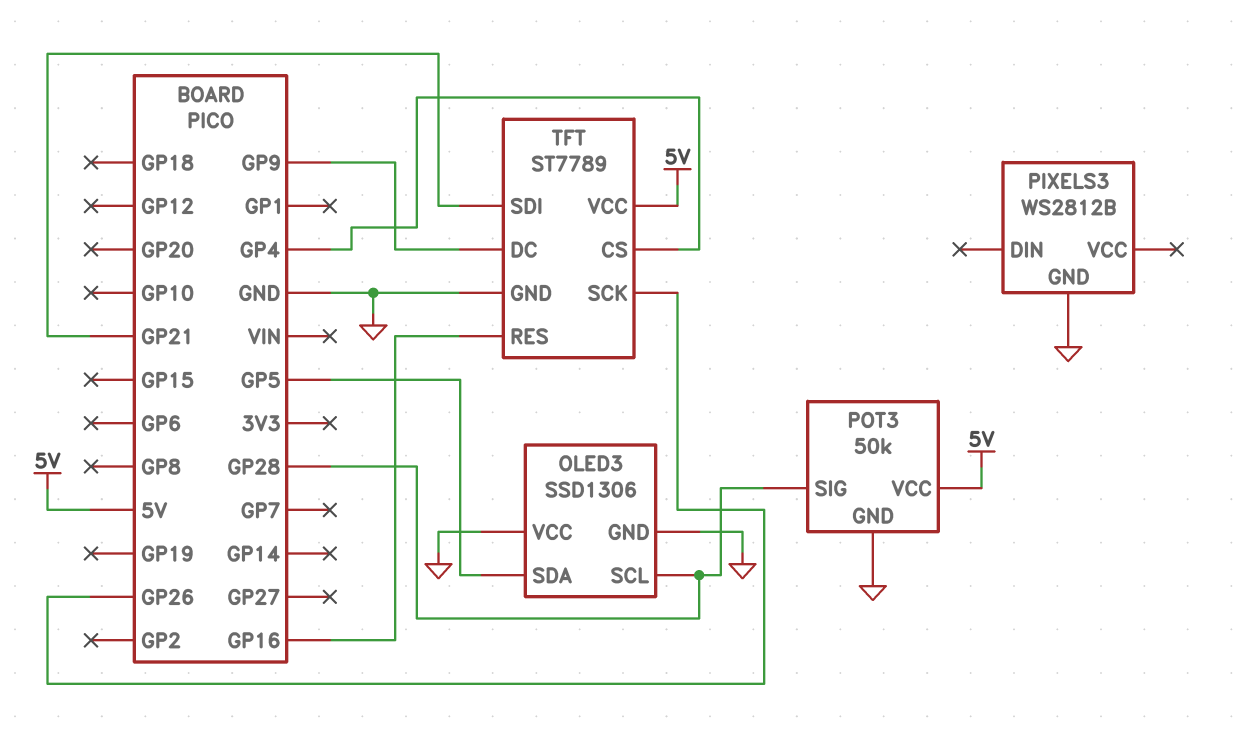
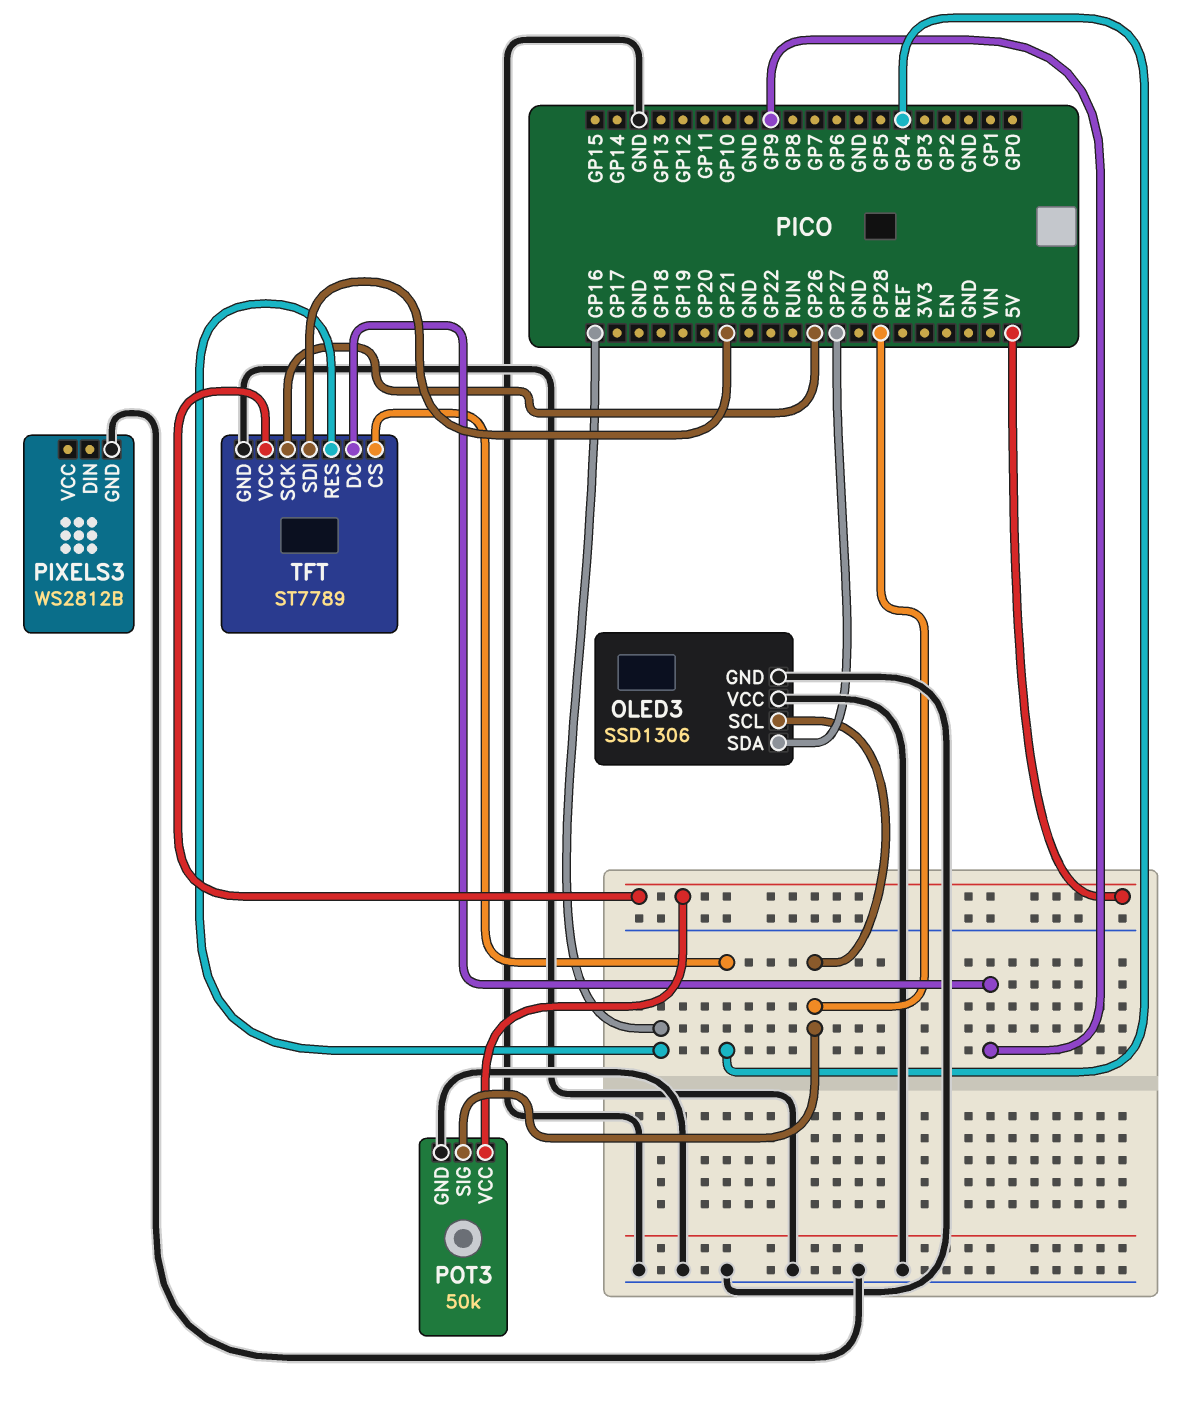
OLED3 pin SDA: GP5 -> GP27

